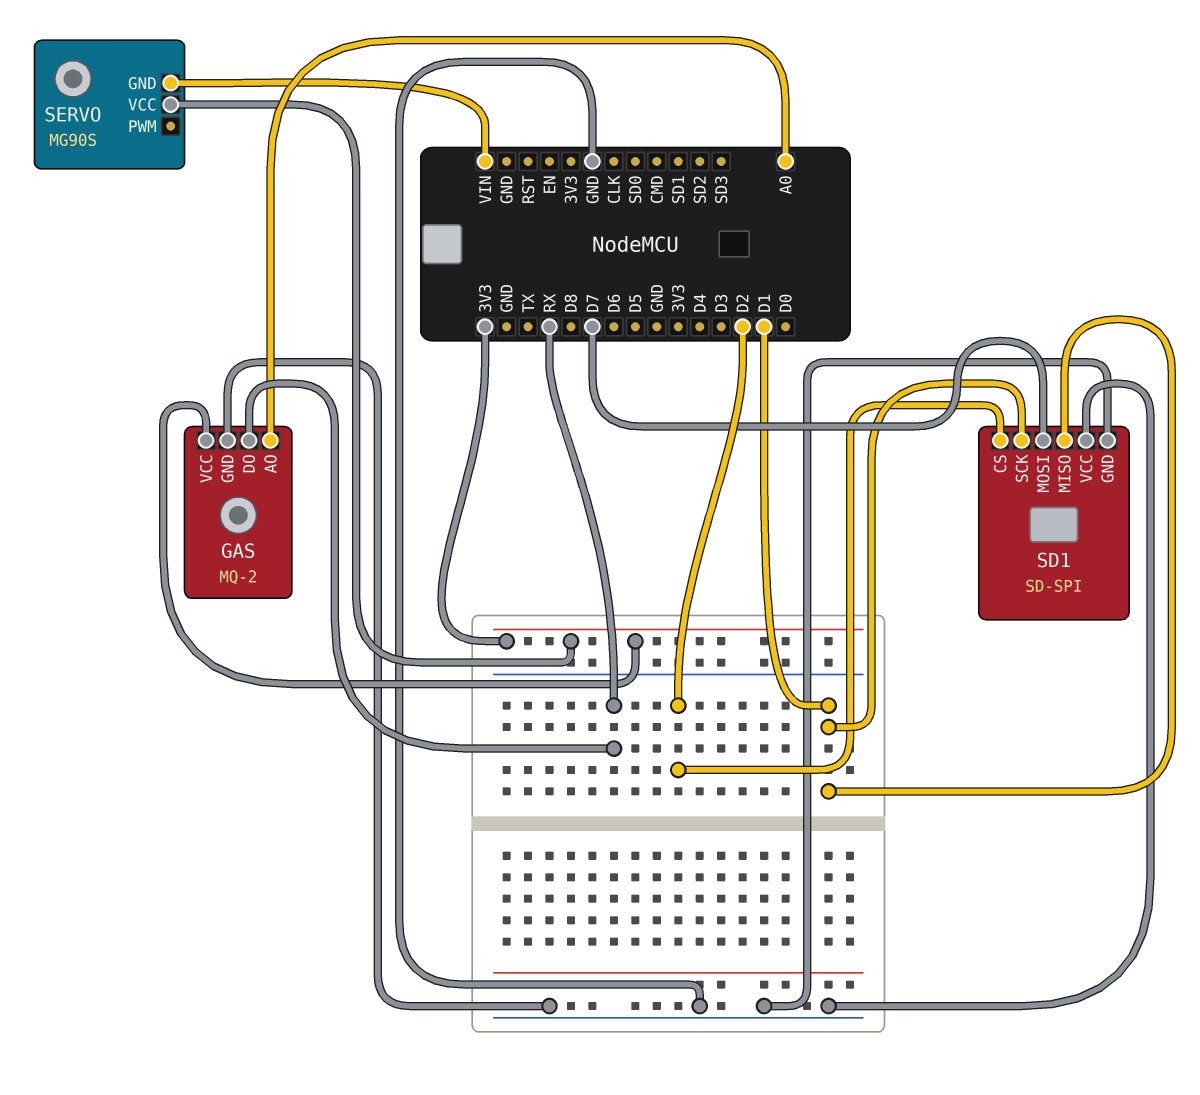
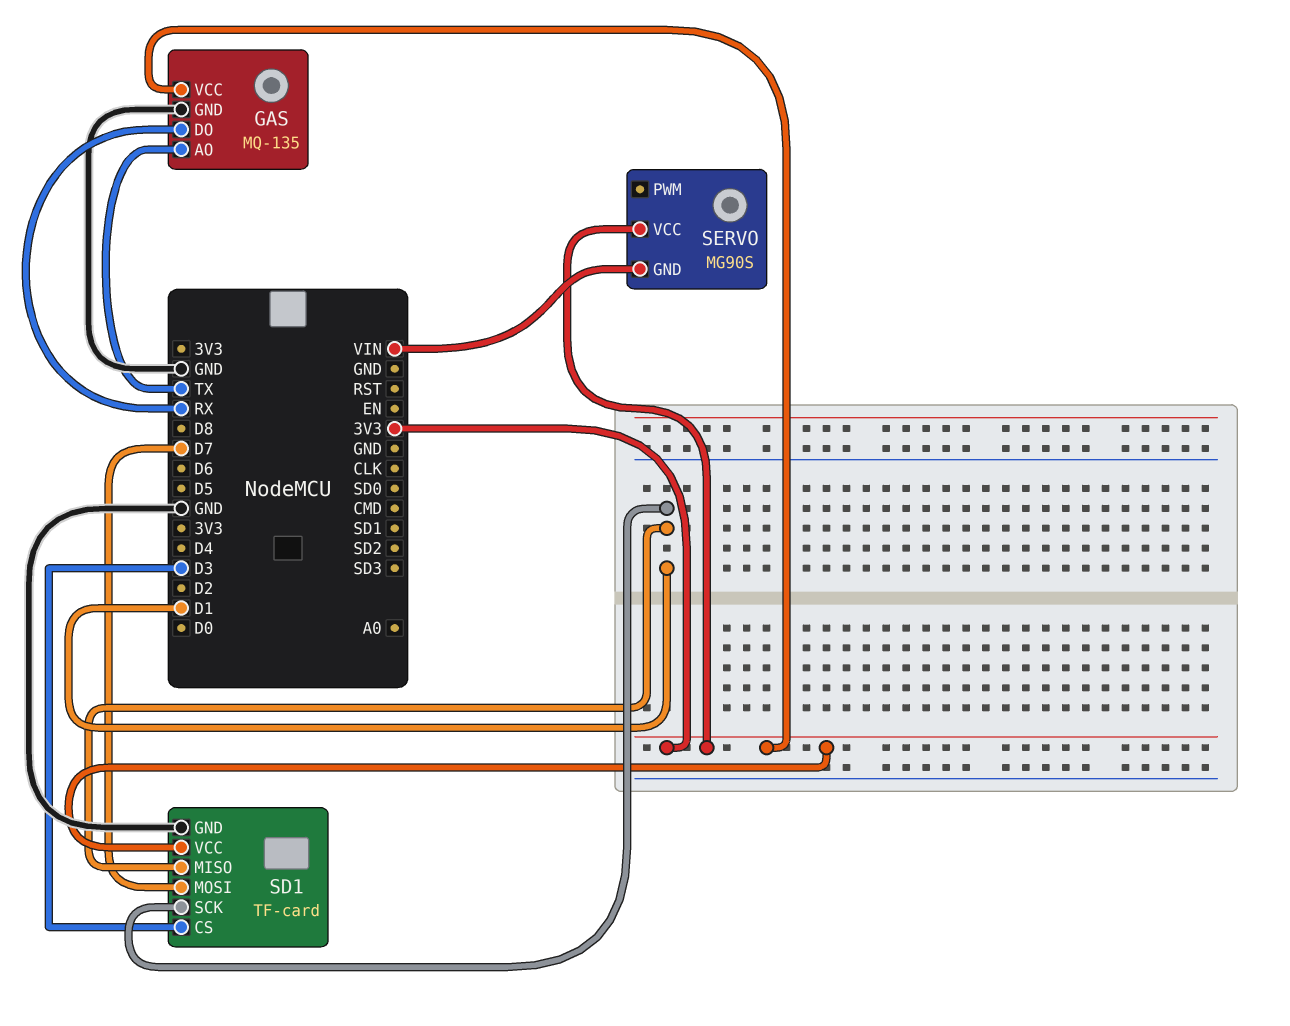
GAS: MQ-2 -> MQ-135
GAS pin AO: A0 -> TX
SD1: SD-SPI -> TF-card
SD1 pin CS: D2 -> D3
SD1 pin VCC: GND -> 3V3

